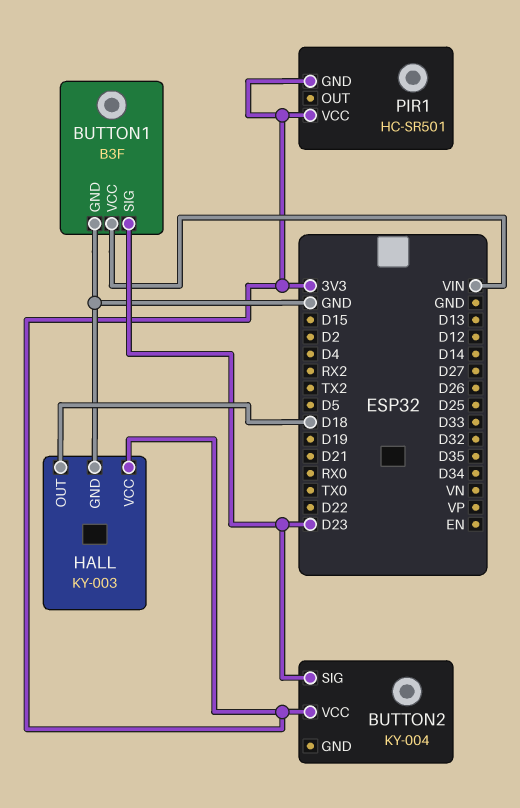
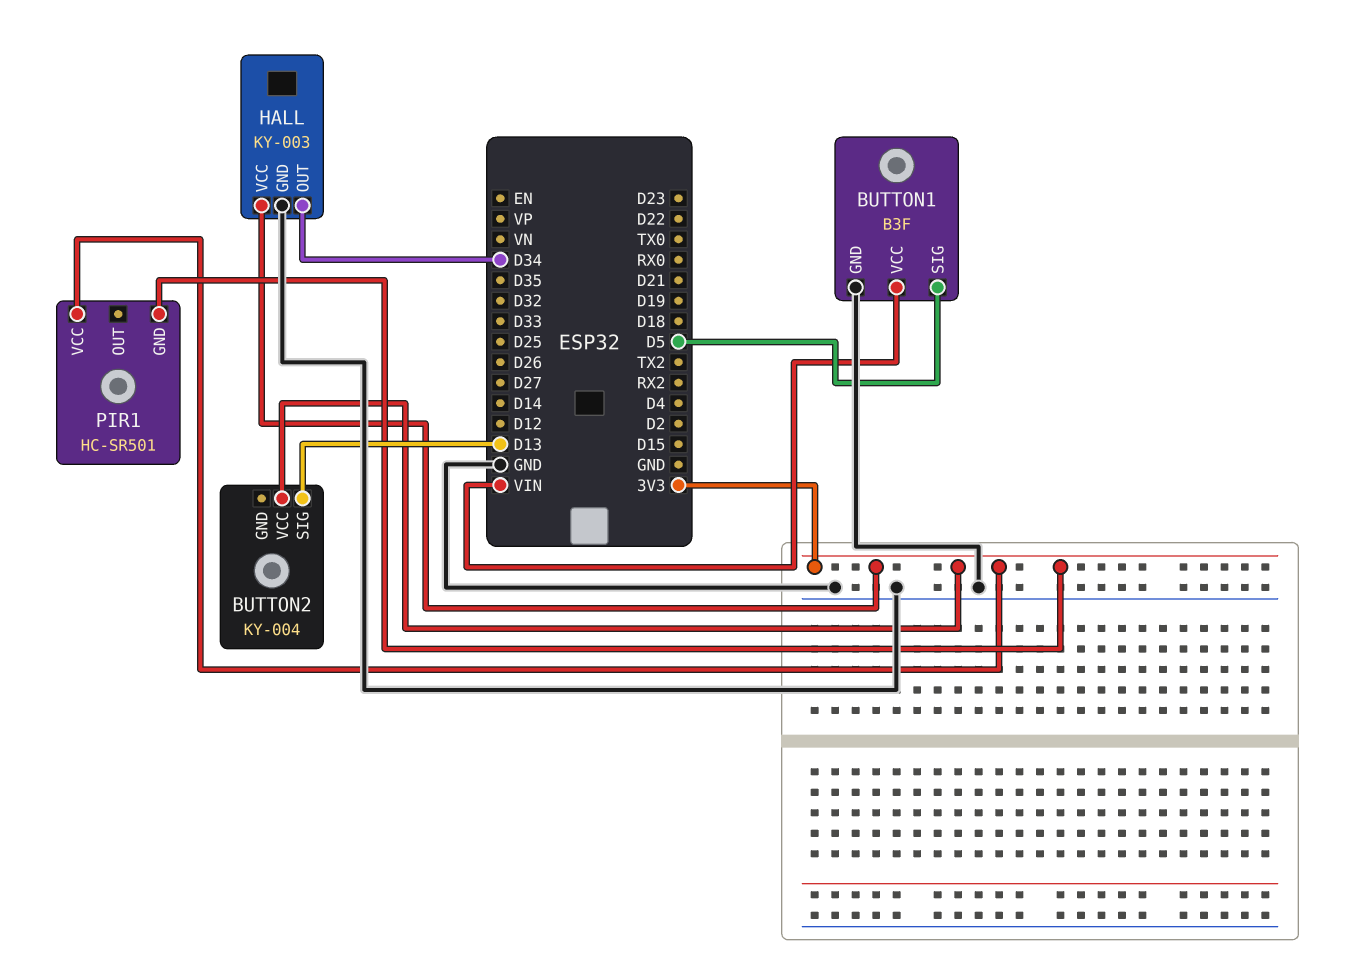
BUTTON1 pin SIG: D23 -> D5
BUTTON2 pin SIG: D23 -> D13
HALL pin OUT: D18 -> D34

